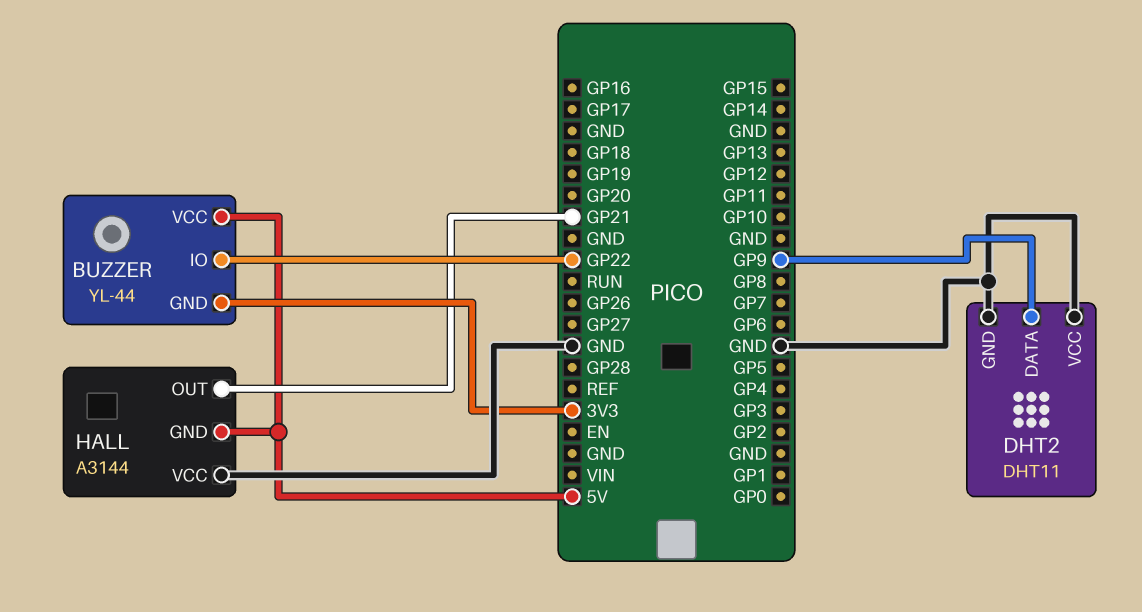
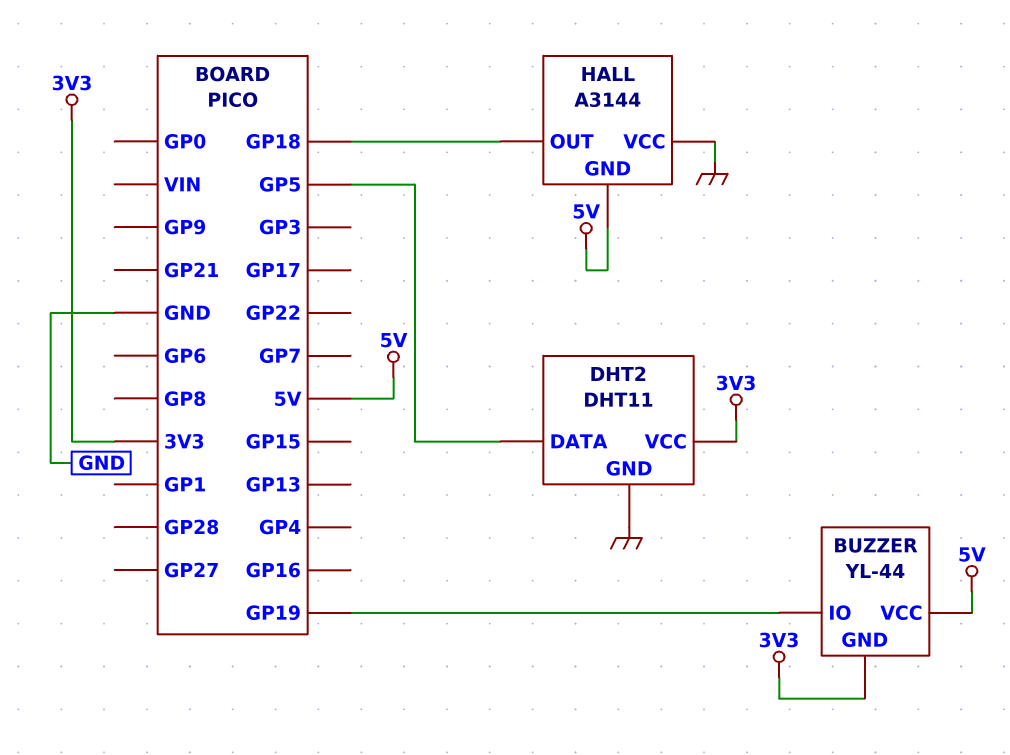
BUZZER pin IO: GP22 -> GP19
DHT2 pin DATA: GP9 -> GP5
DHT2 pin VCC: GND -> 3V3
HALL pin OUT: GP21 -> GP18

